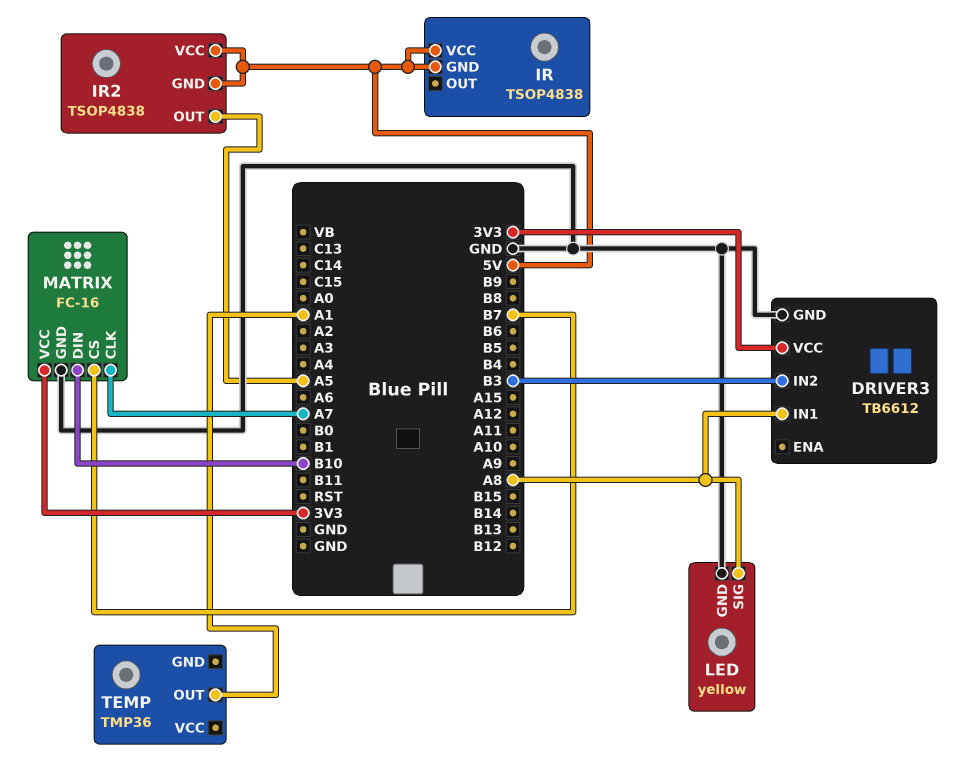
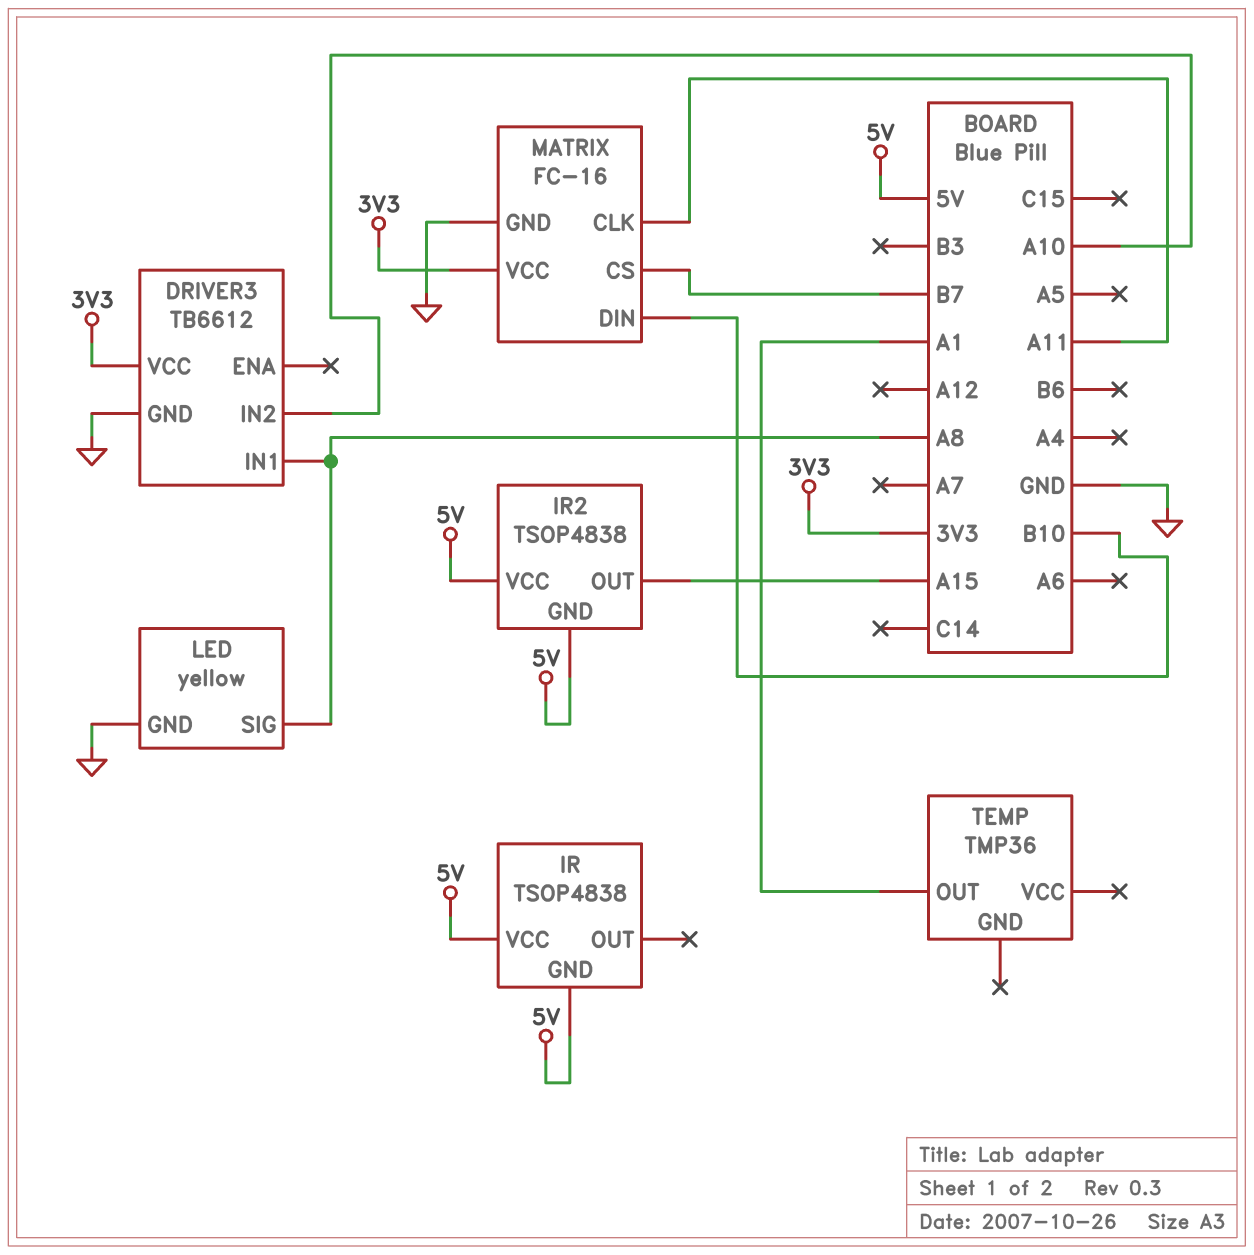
DRIVER3 pin IN2: B3 -> A10
IR2 pin OUT: A5 -> A15
MATRIX pin CLK: A7 -> A11

